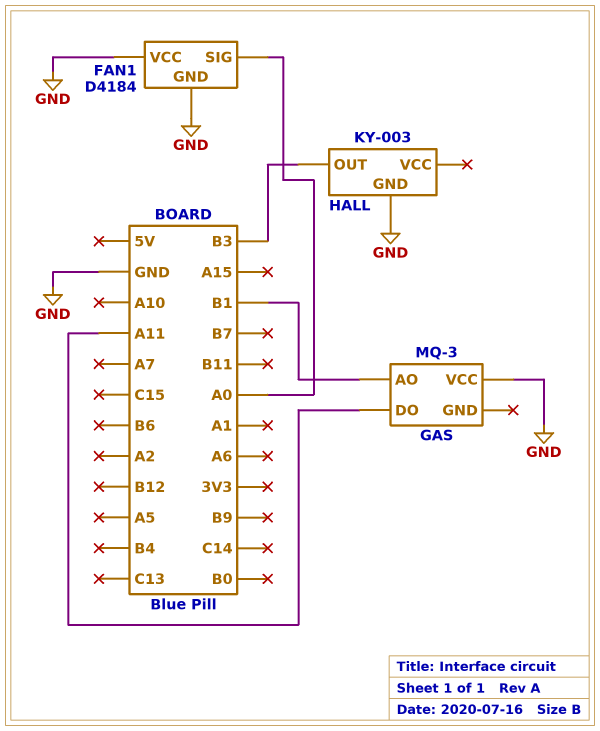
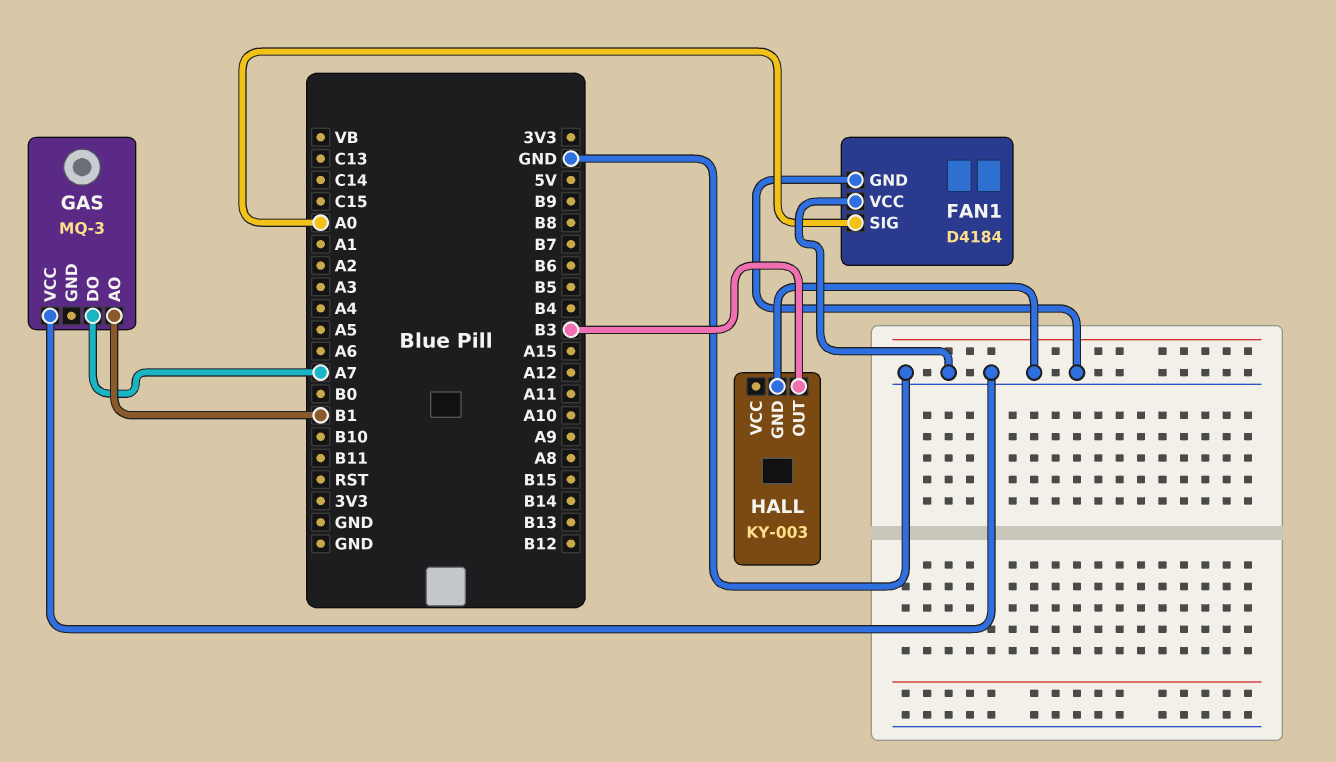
GAS pin DO: A11 -> A7

